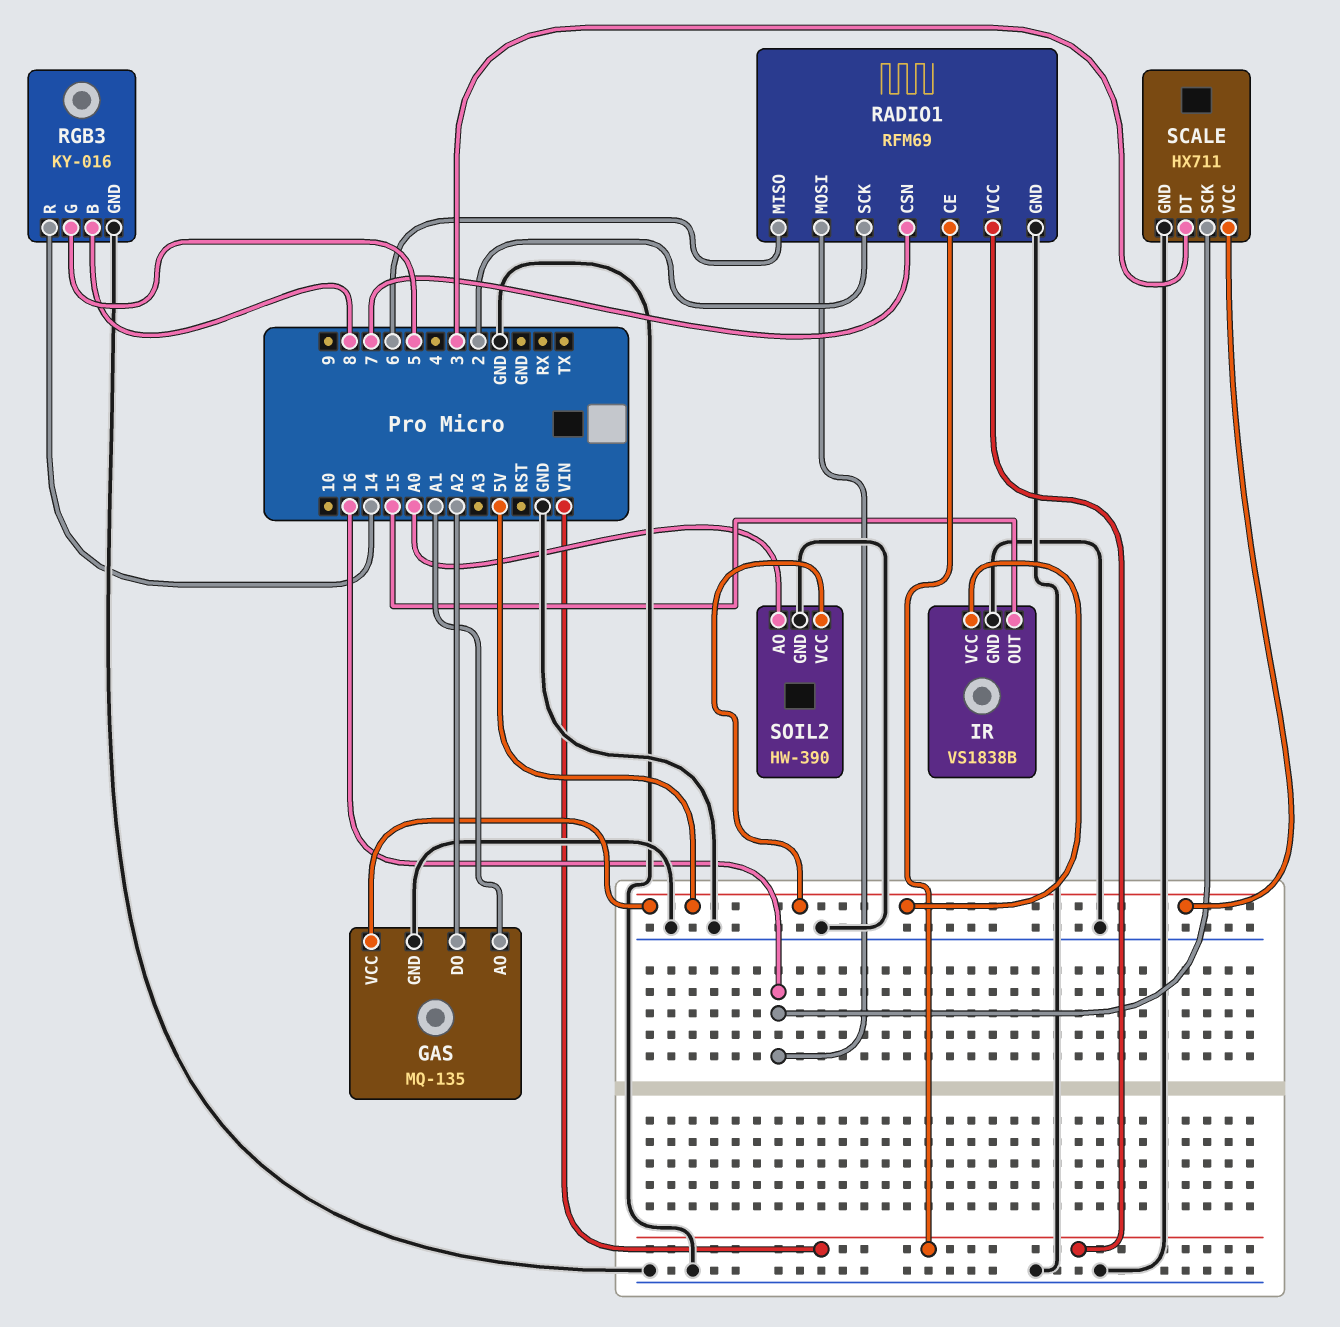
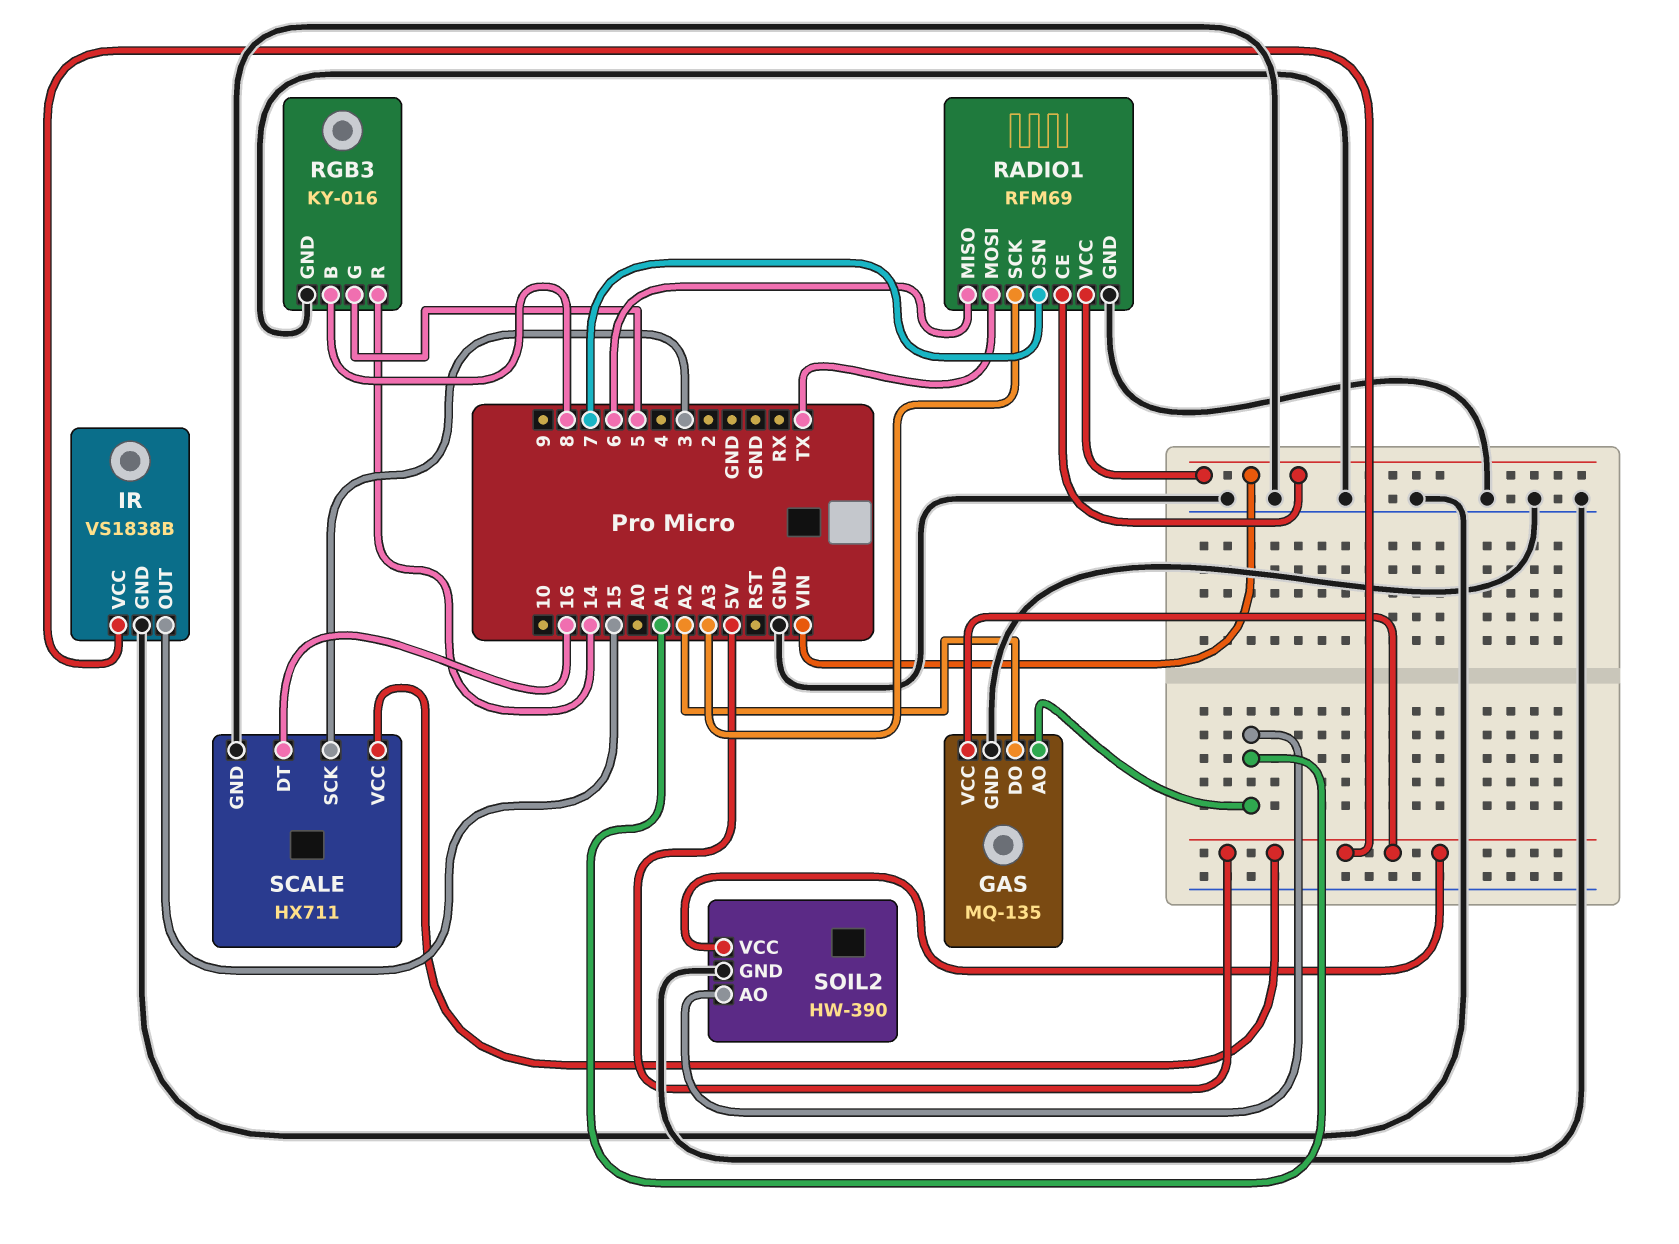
RADIO1 pin MOSI: 16 -> TX
RADIO1 pin SCK: 2 -> A3
SCALE pin DT: 3 -> 16
SCALE pin SCK: 16 -> 3
SOIL2 pin AO: A0 -> A1

